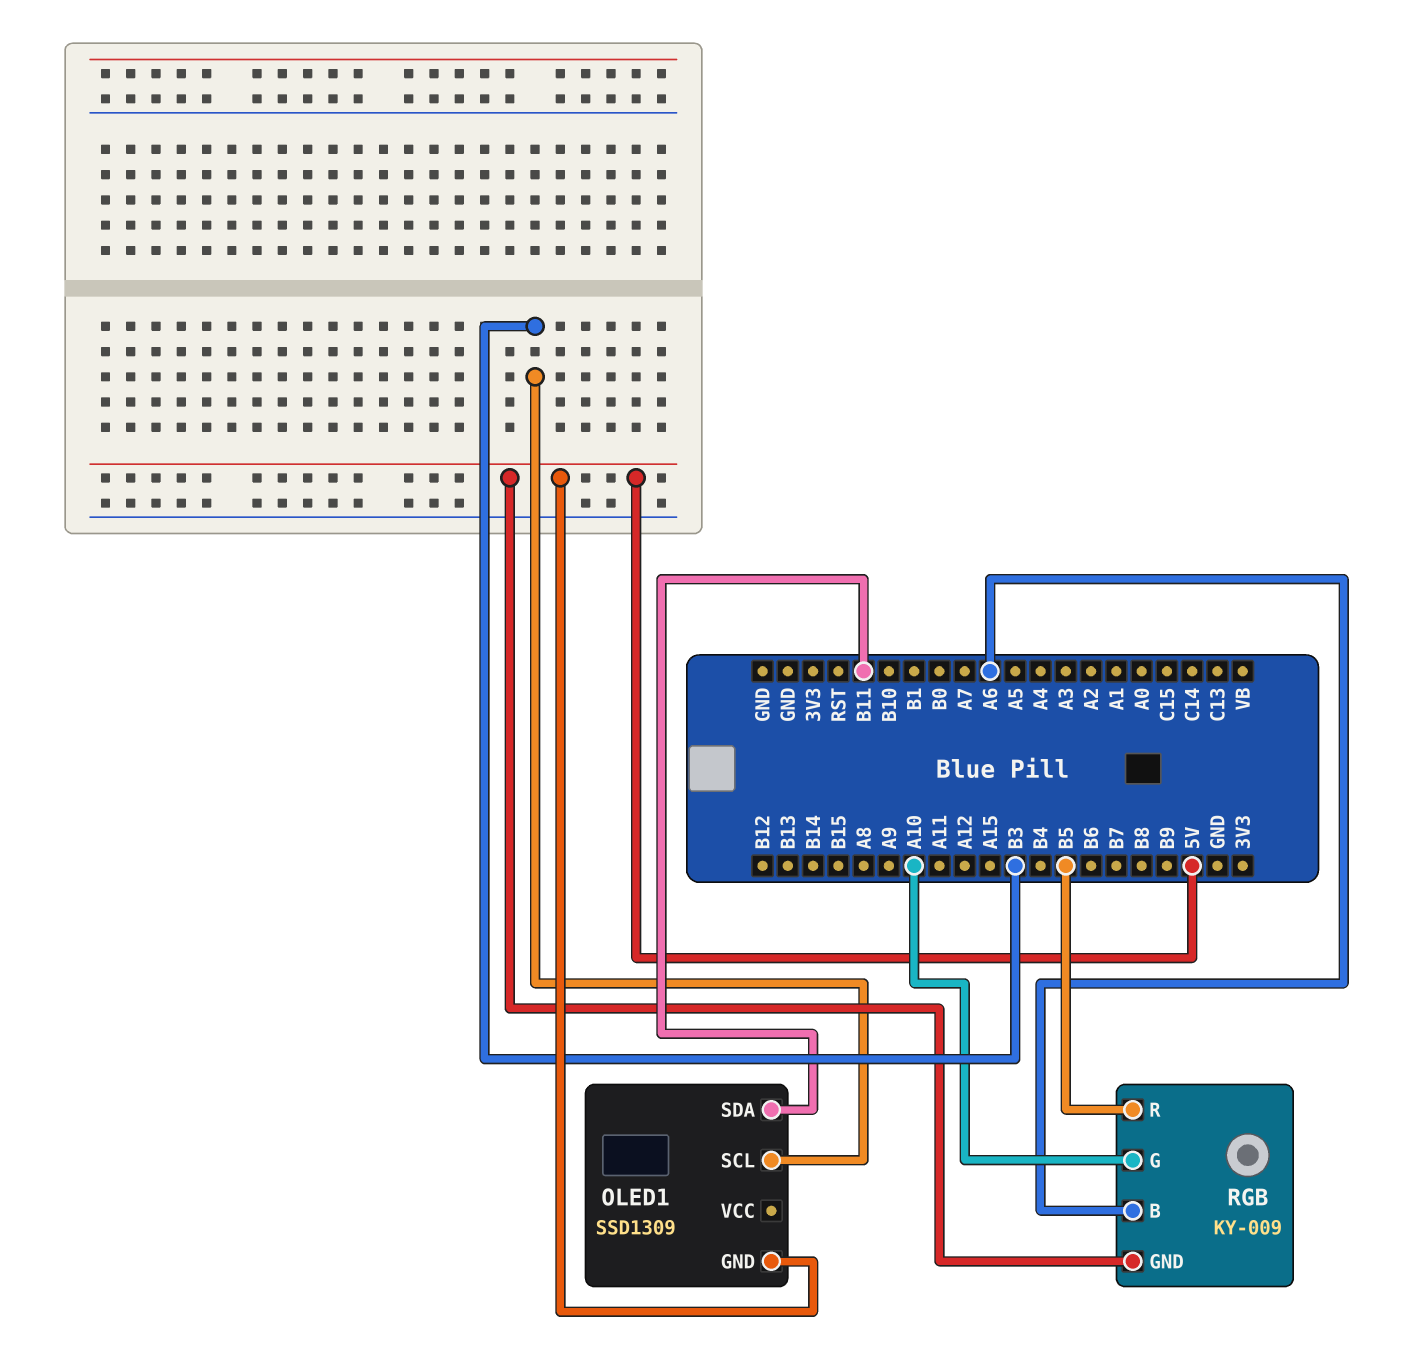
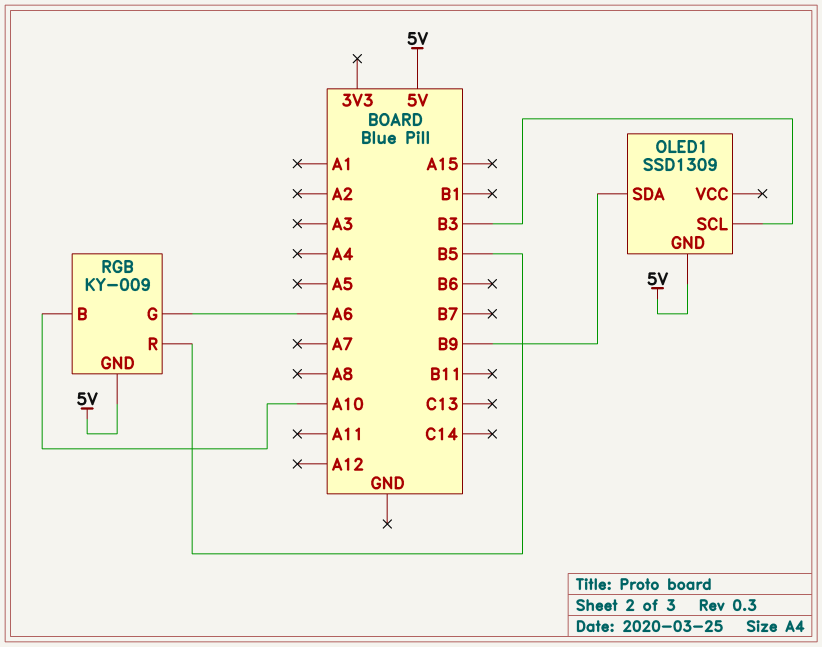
OLED1 pin SDA: B11 -> B9
RGB pin B: A6 -> A10
RGB pin G: A10 -> A6

